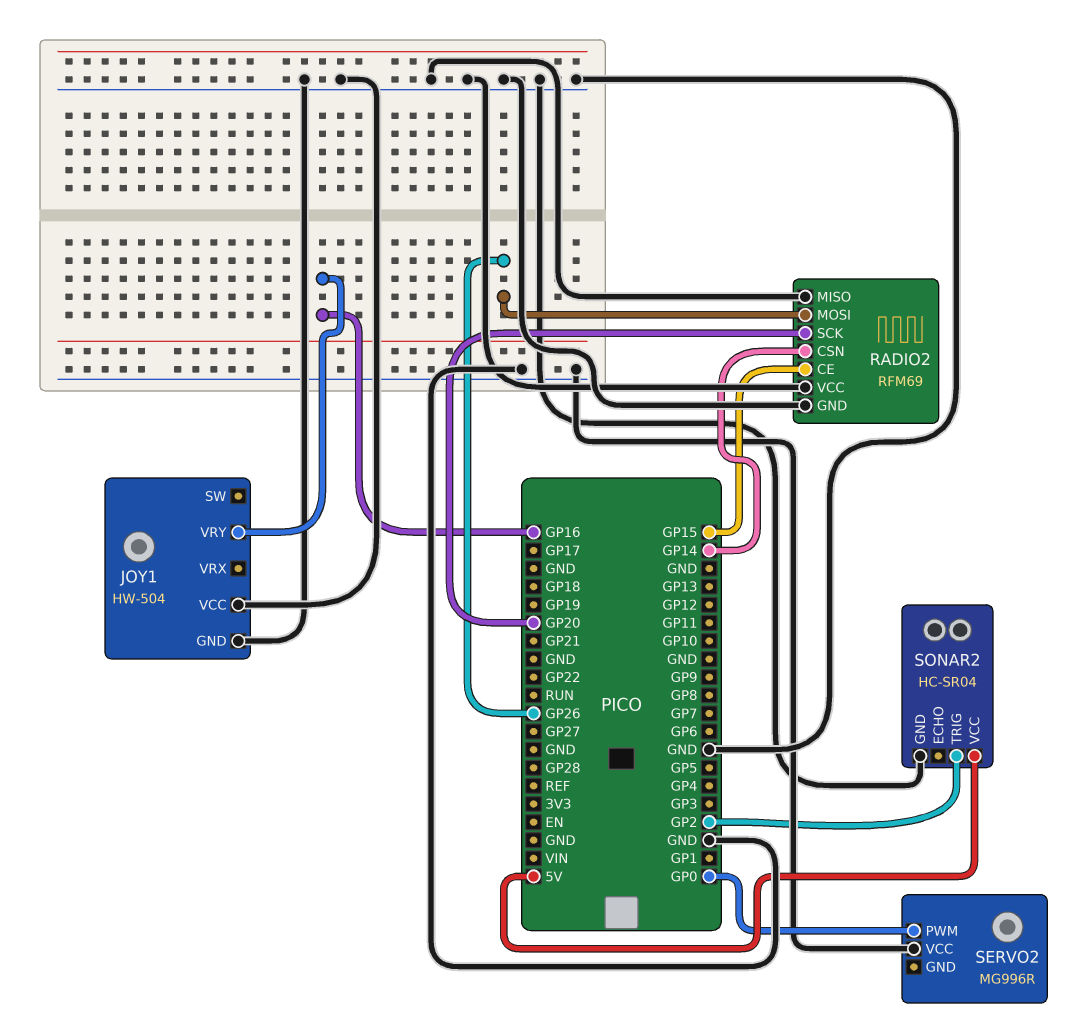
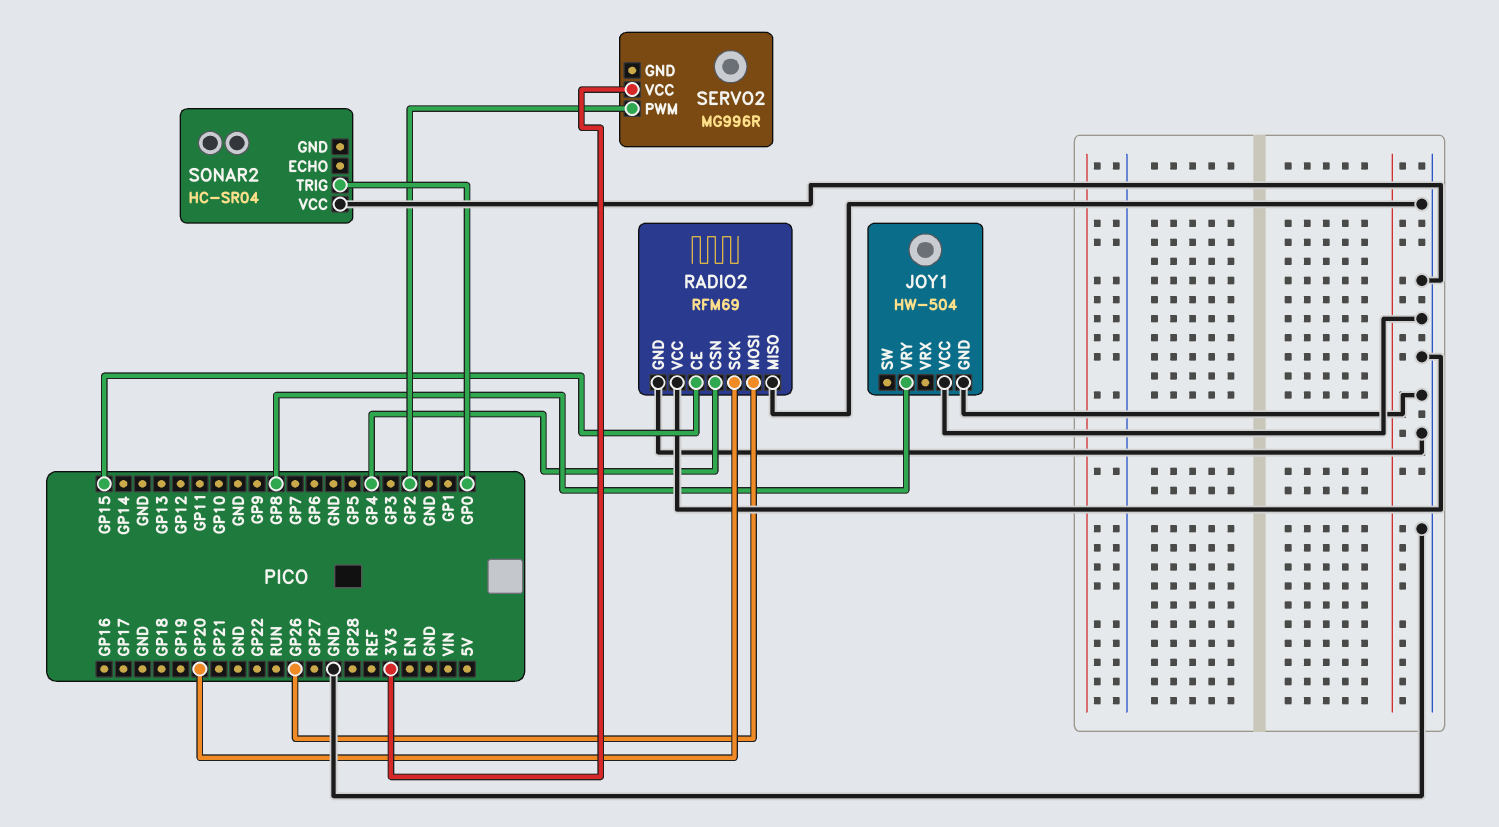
JOY1 pin VRY: GP16 -> GP8
RADIO2 pin CSN: GP14 -> GP4
SERVO2 pin PWM: GP0 -> GP2
SERVO2 pin VCC: GND -> 3V3
SONAR2 pin GND: GND -> none
SONAR2 pin TRIG: GP2 -> GP0
SONAR2 pin VCC: 5V -> GND

